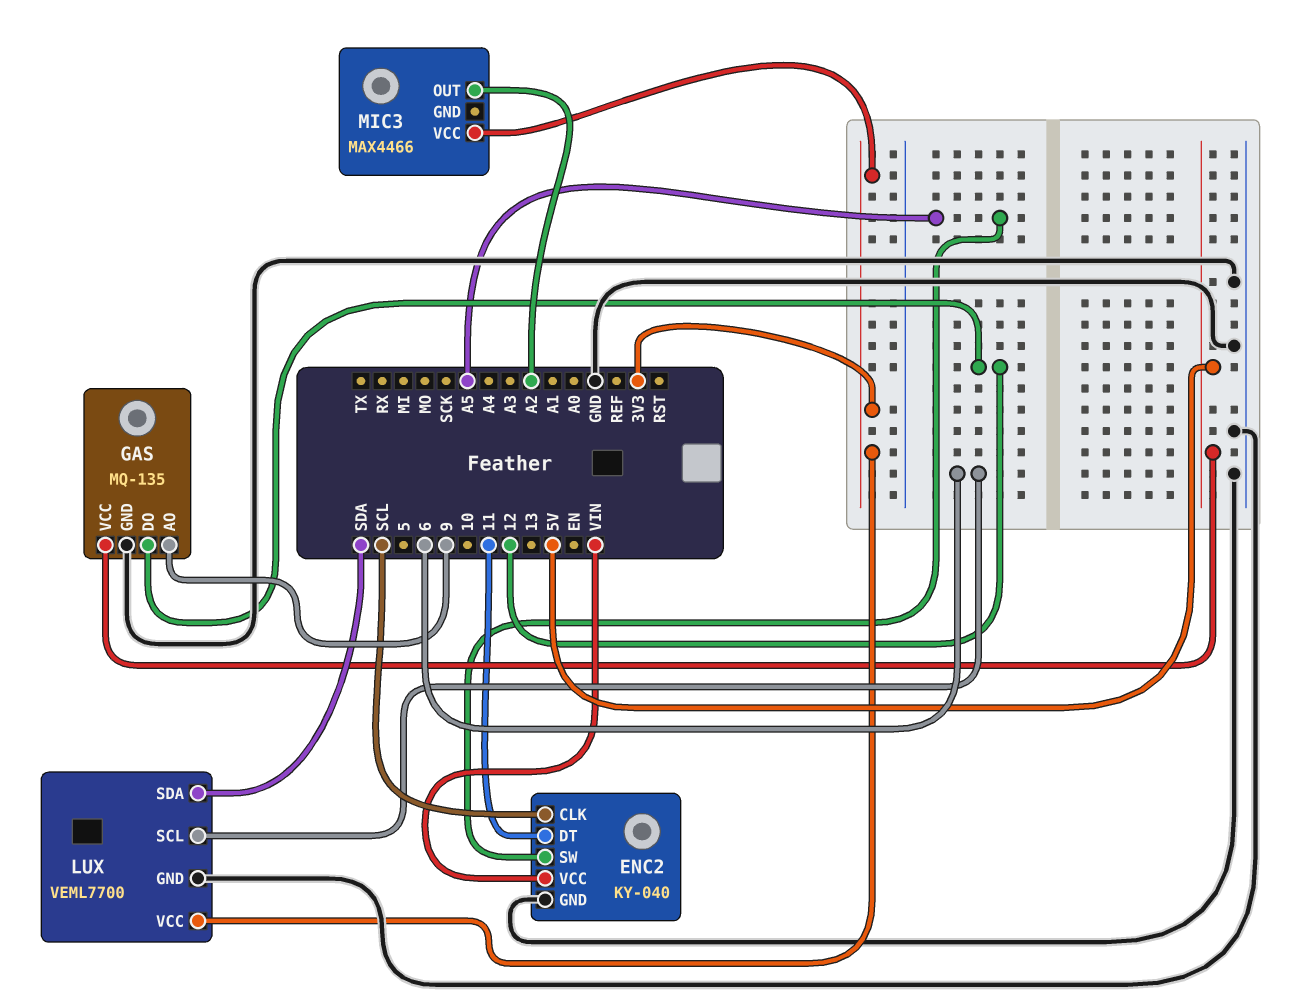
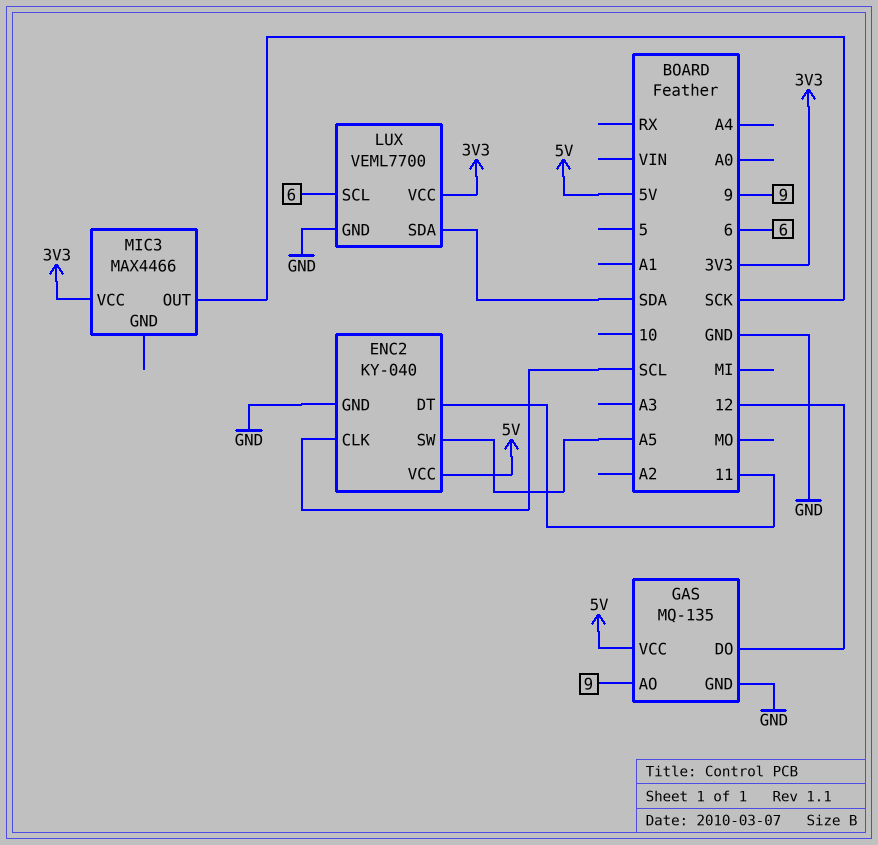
ENC2 pin VCC: VIN -> 5V
MIC3 pin OUT: A2 -> SCK

